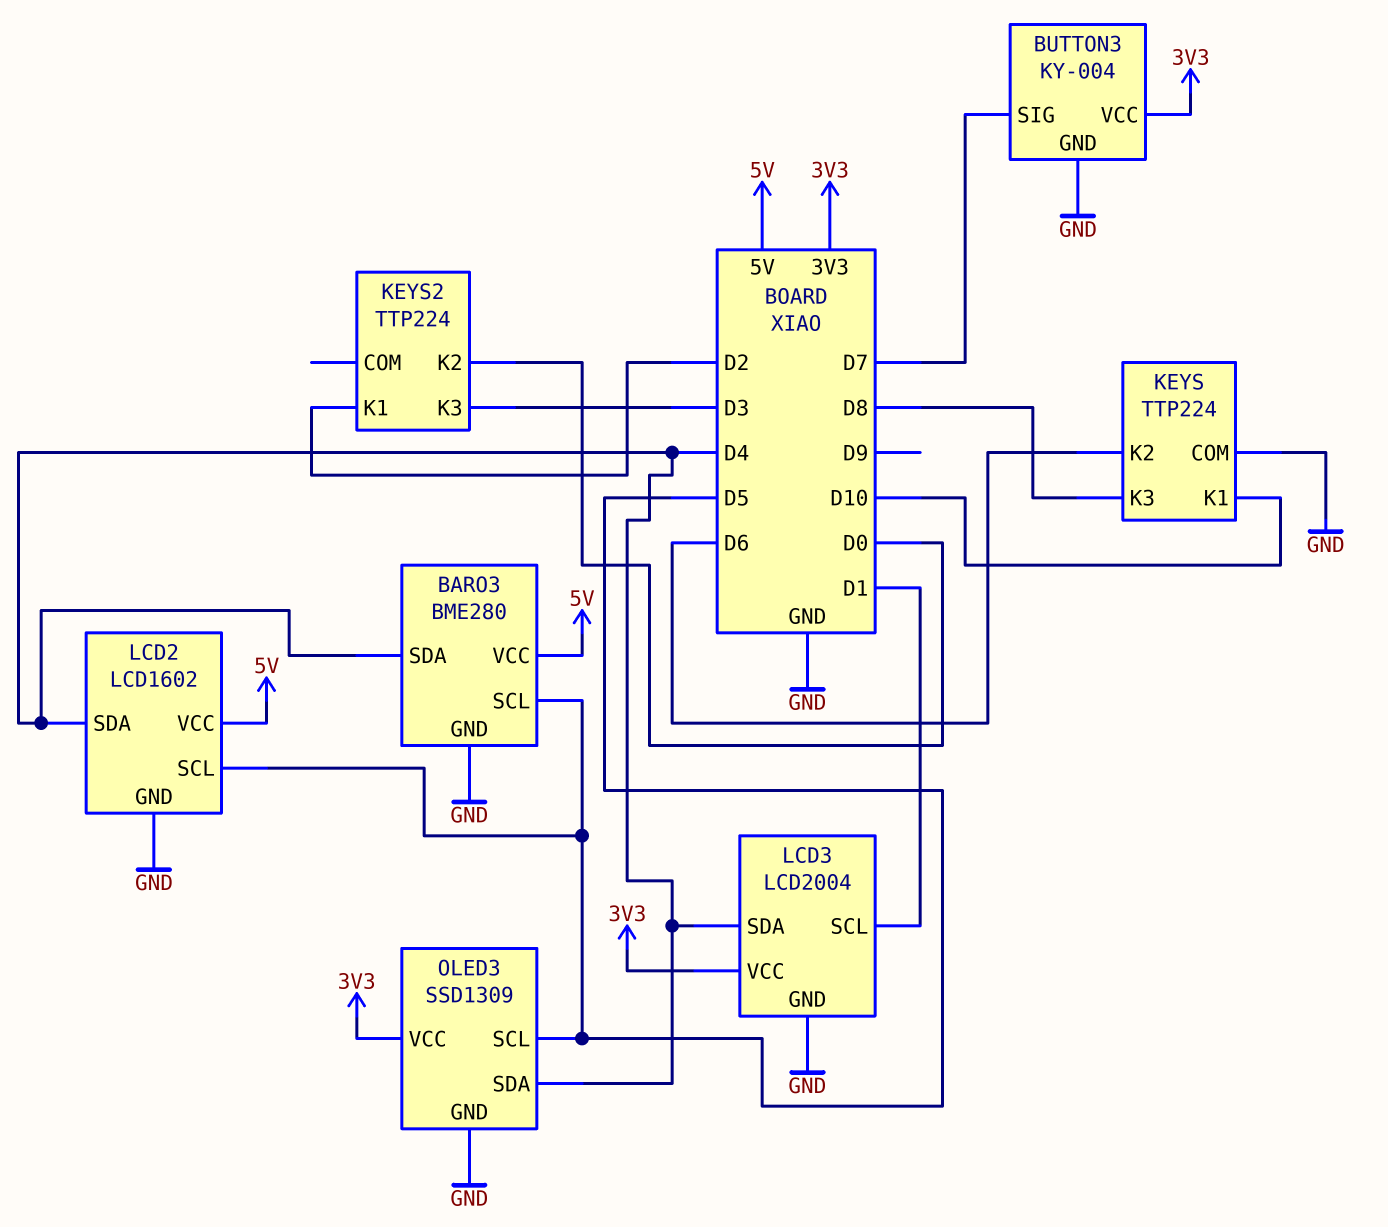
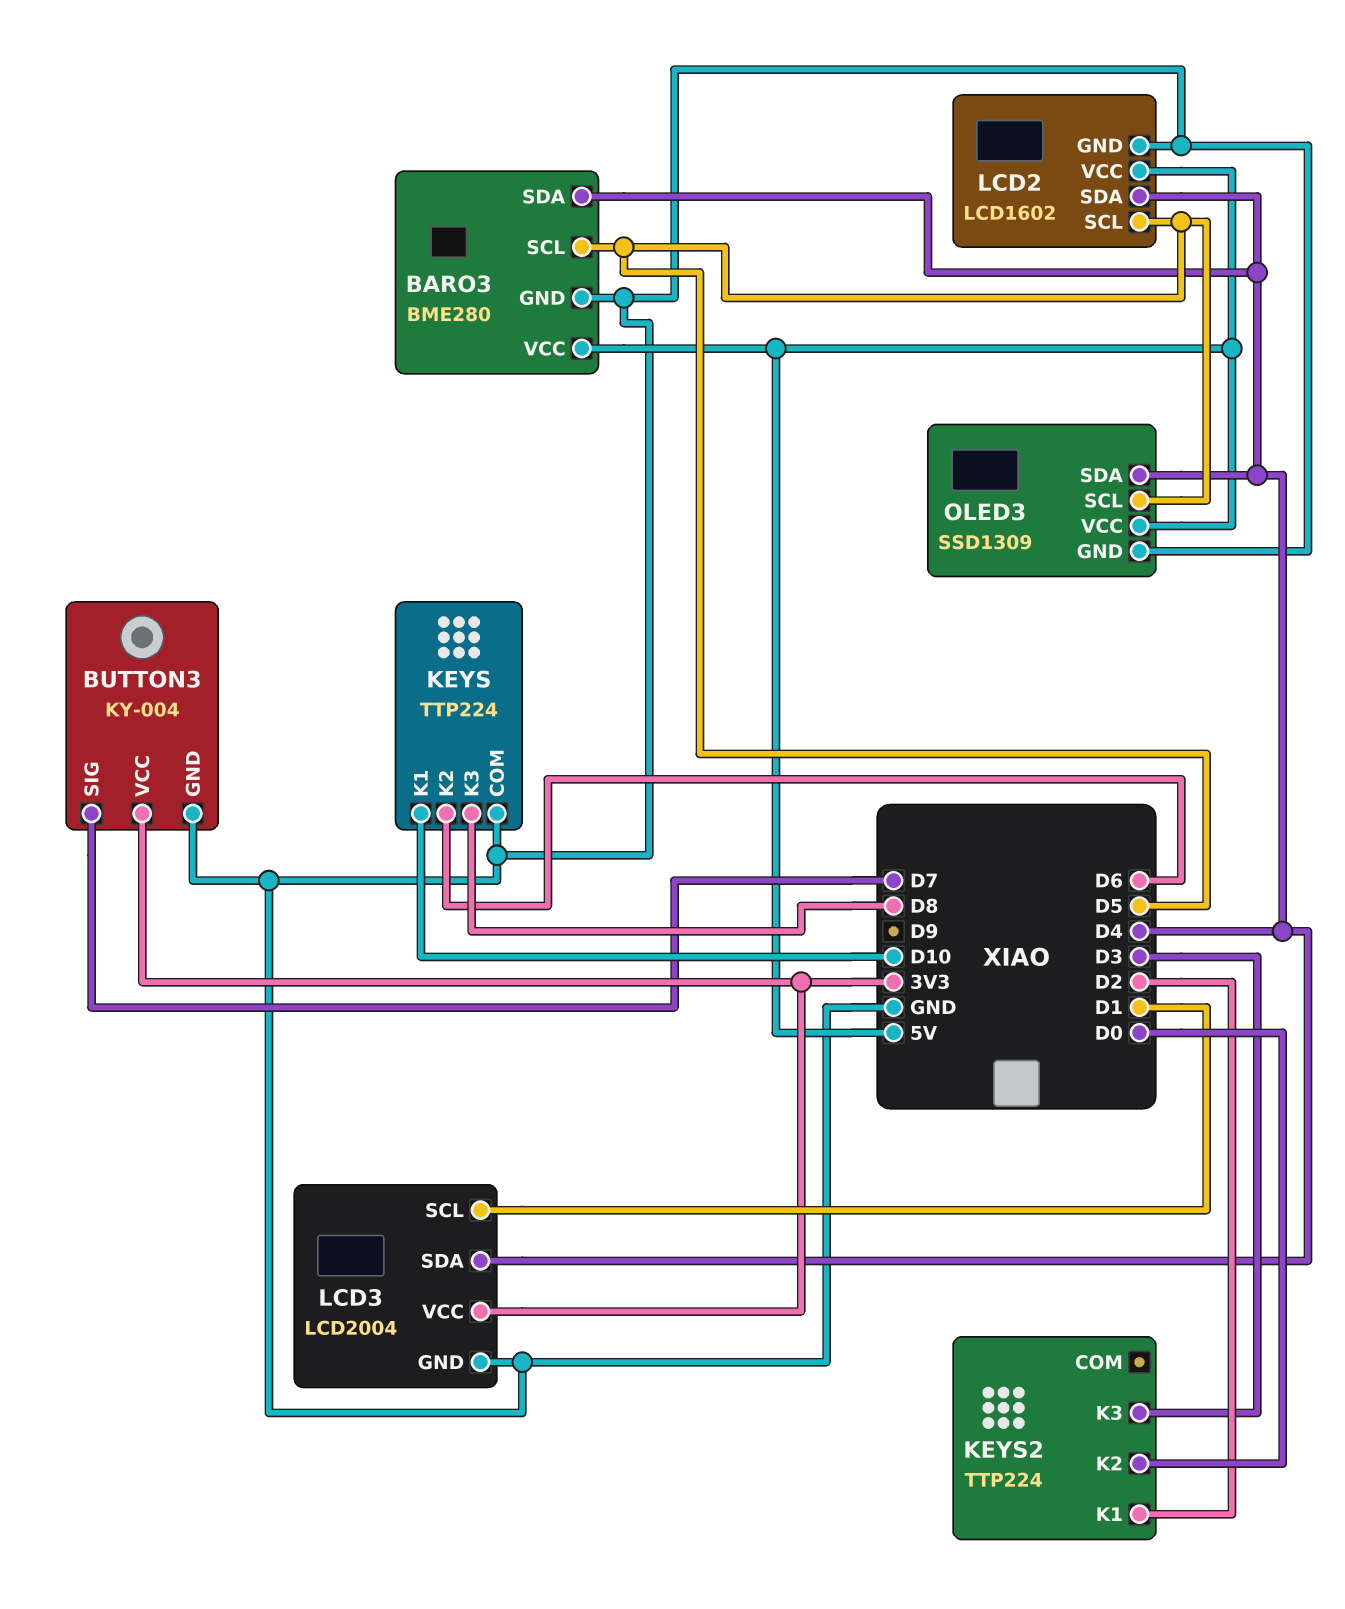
OLED3 pin VCC: 3V3 -> 5V

